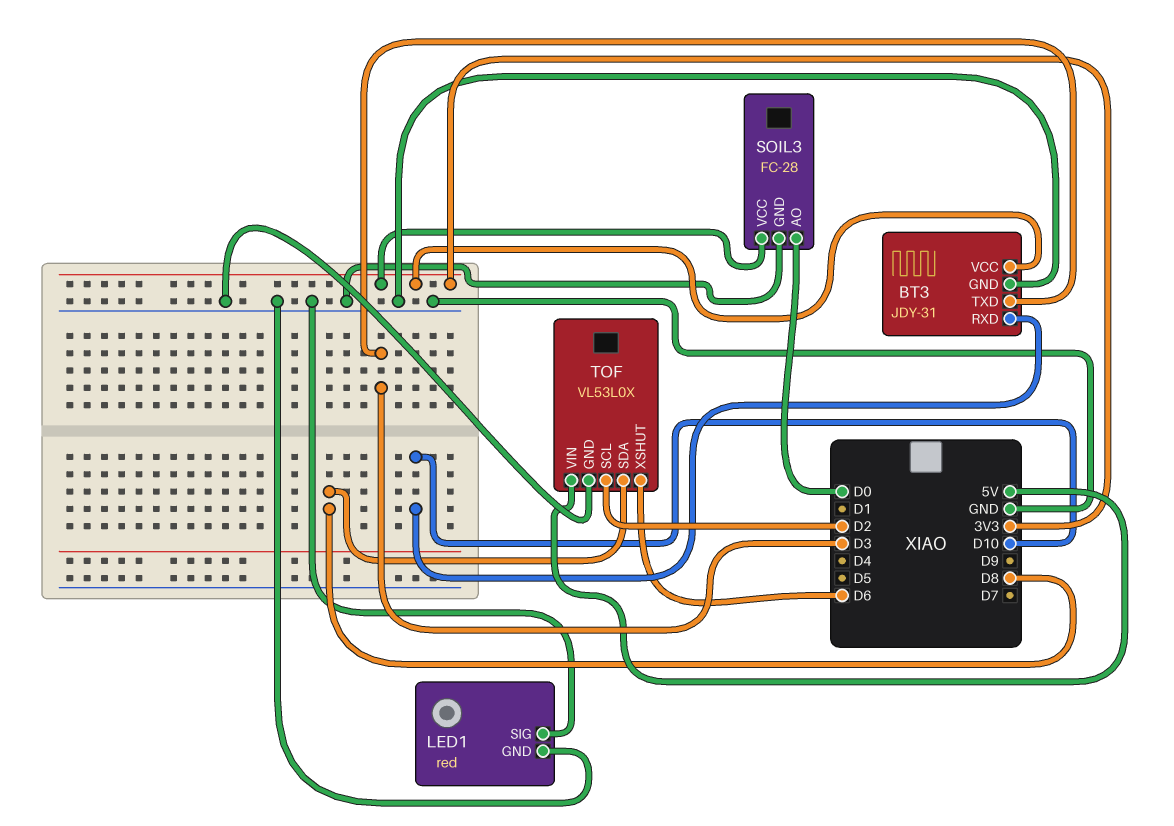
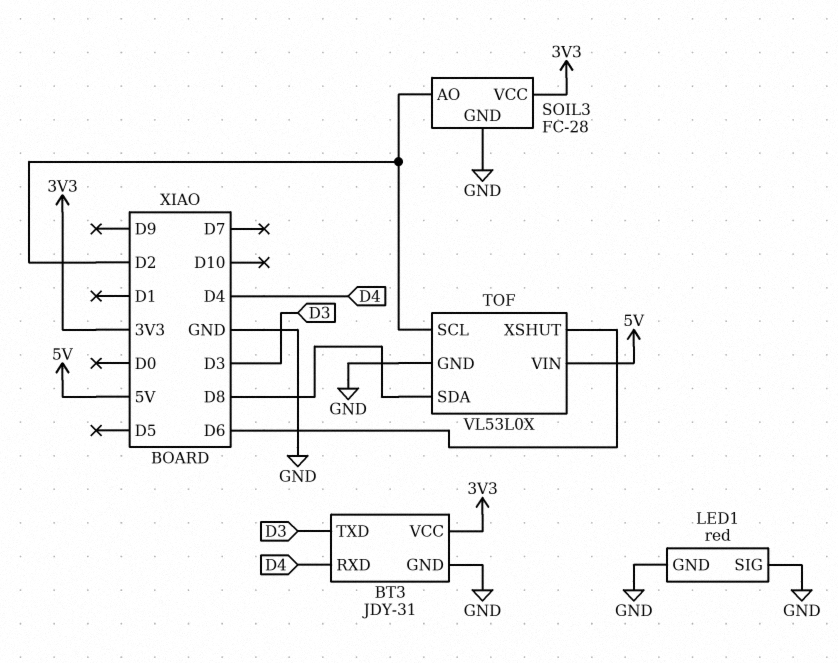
BT3 pin RXD: D10 -> D4
SOIL3 pin AO: D0 -> D2

